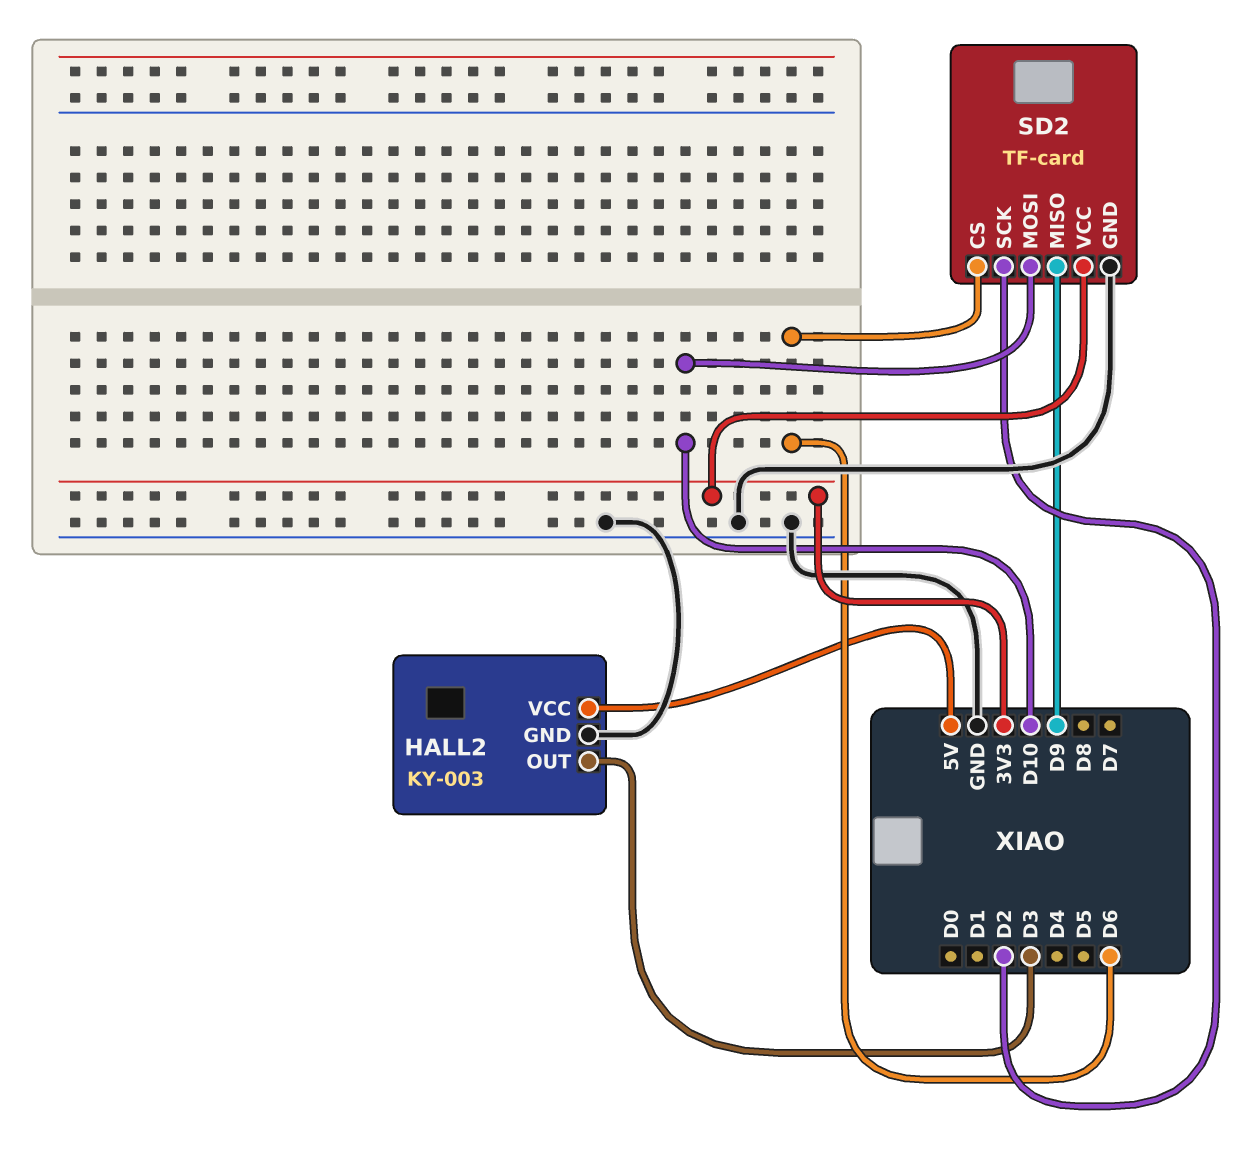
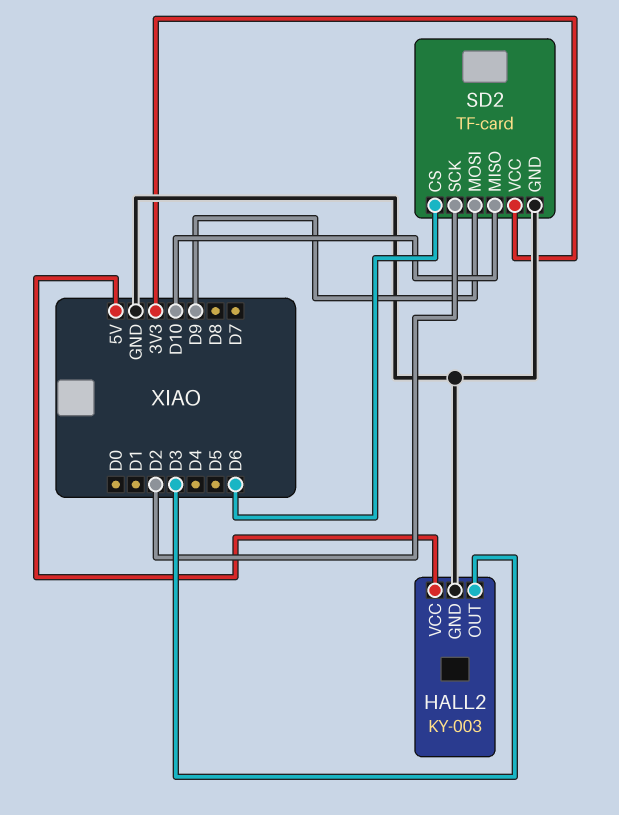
SD2 pin MISO: D9 -> D10
SD2 pin MOSI: D10 -> D9

